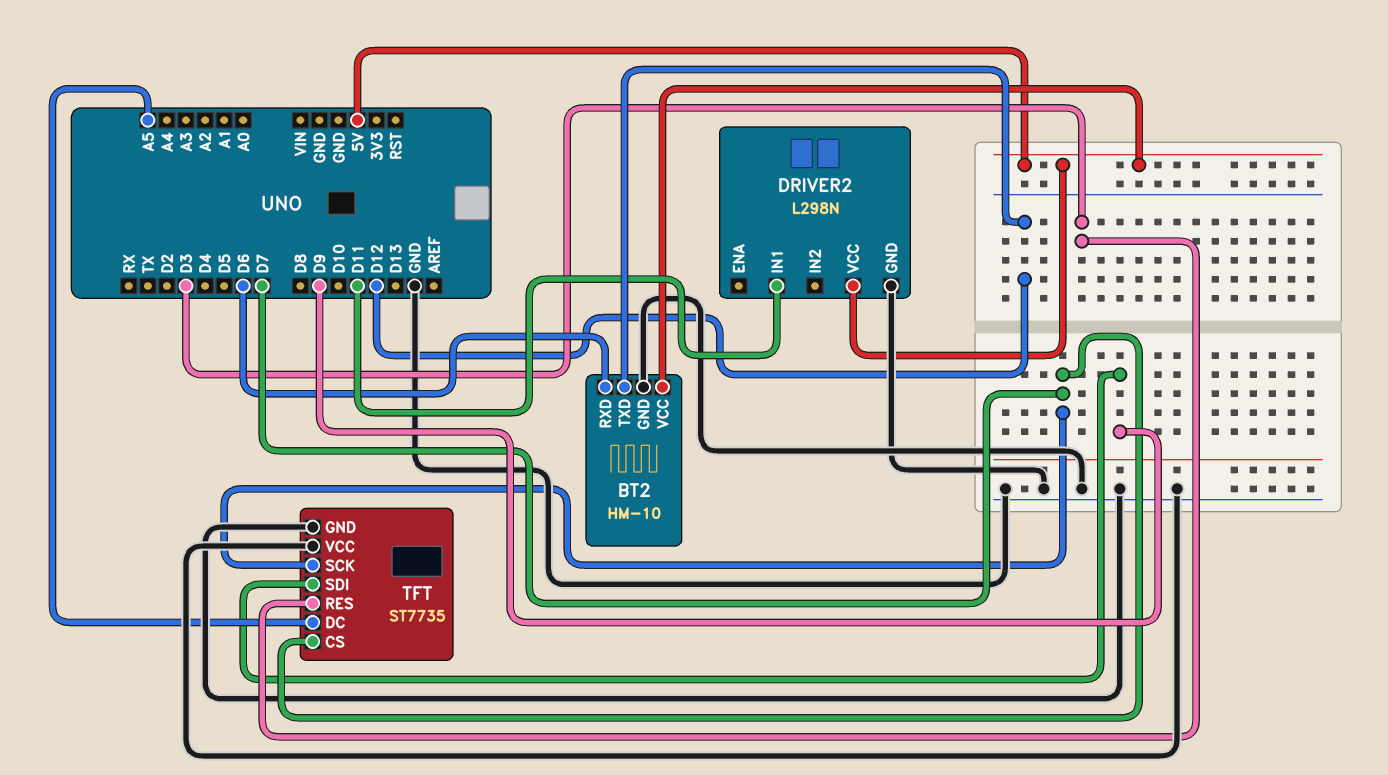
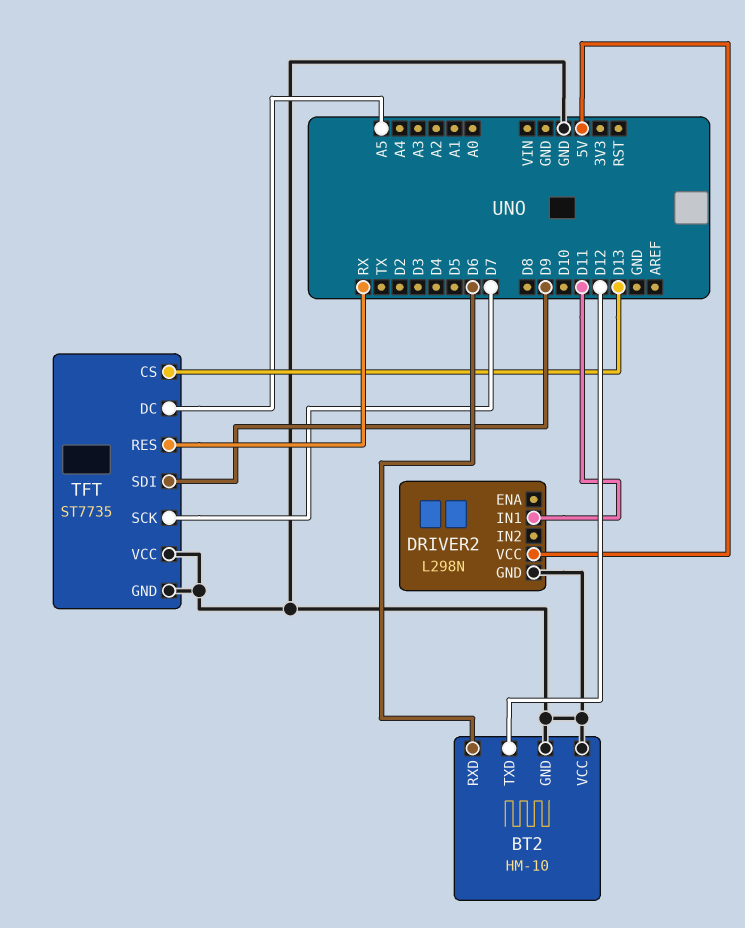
BT2 pin VCC: 5V -> GND
TFT pin CS: D7 -> D13
TFT pin RES: D3 -> RX

